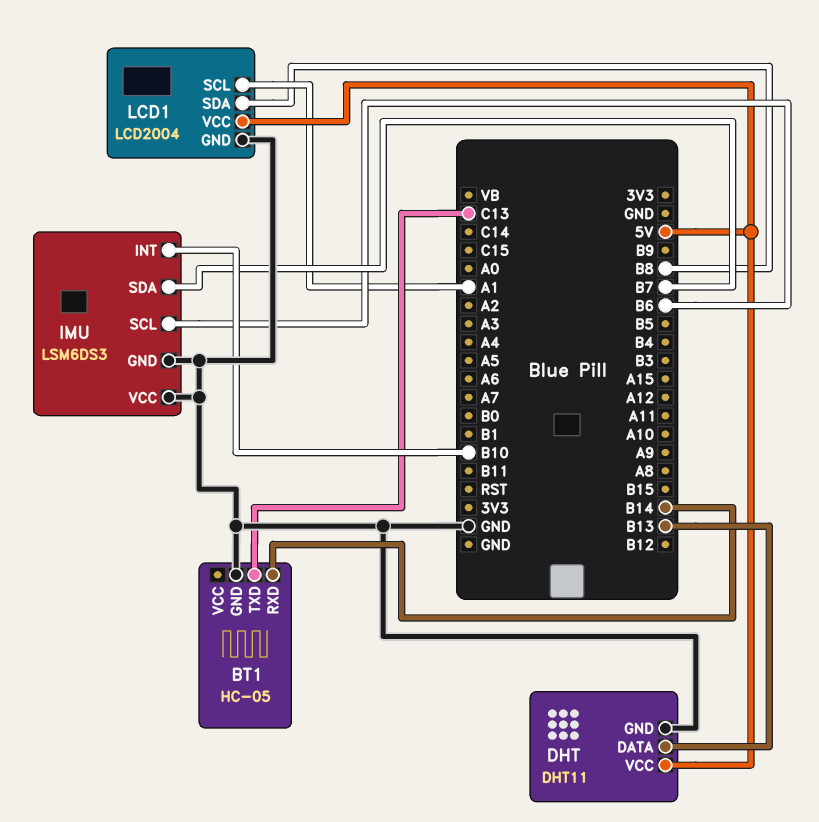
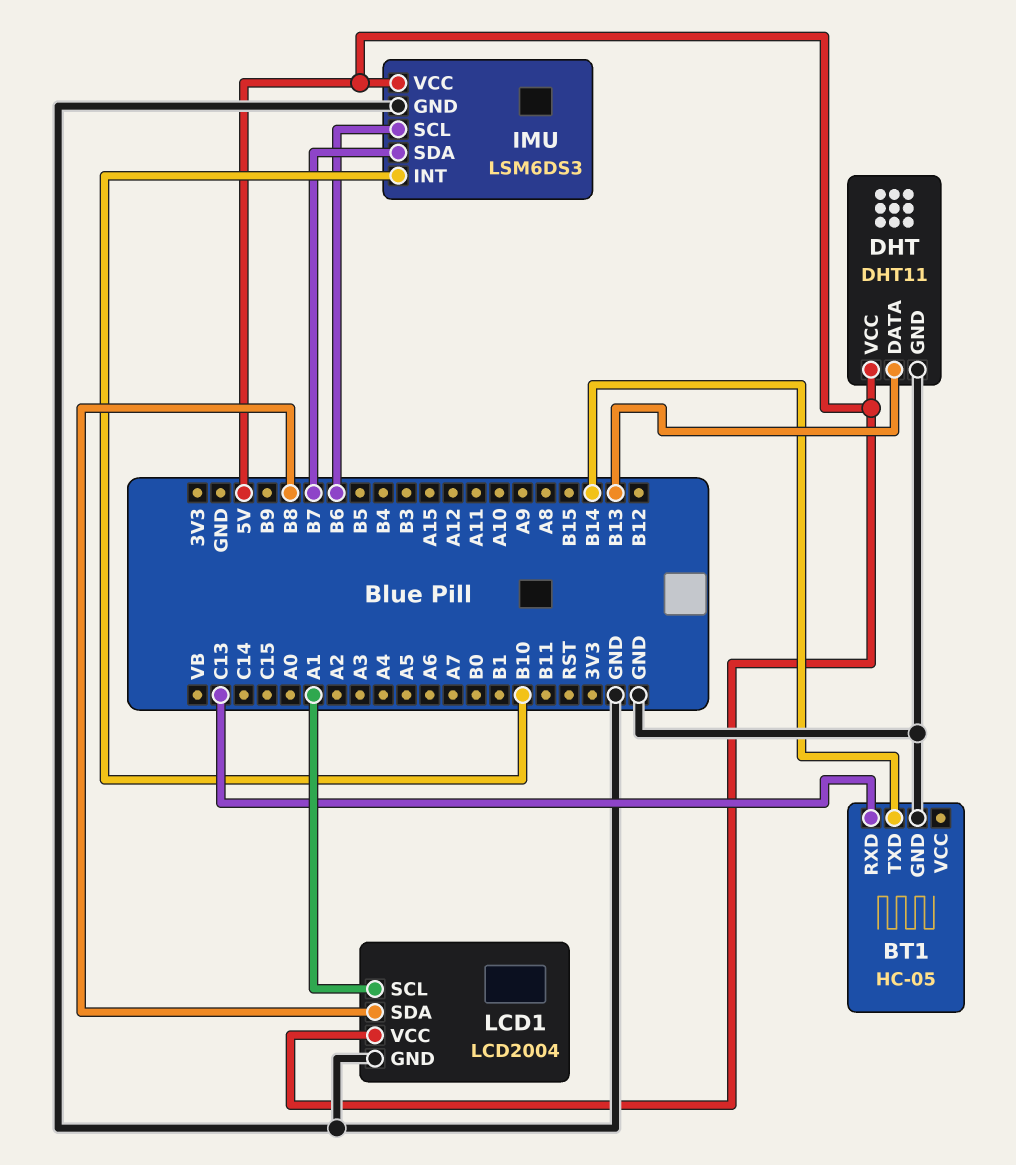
BT1 pin RXD: B14 -> C13
BT1 pin TXD: C13 -> B14
IMU pin VCC: GND -> 5V

